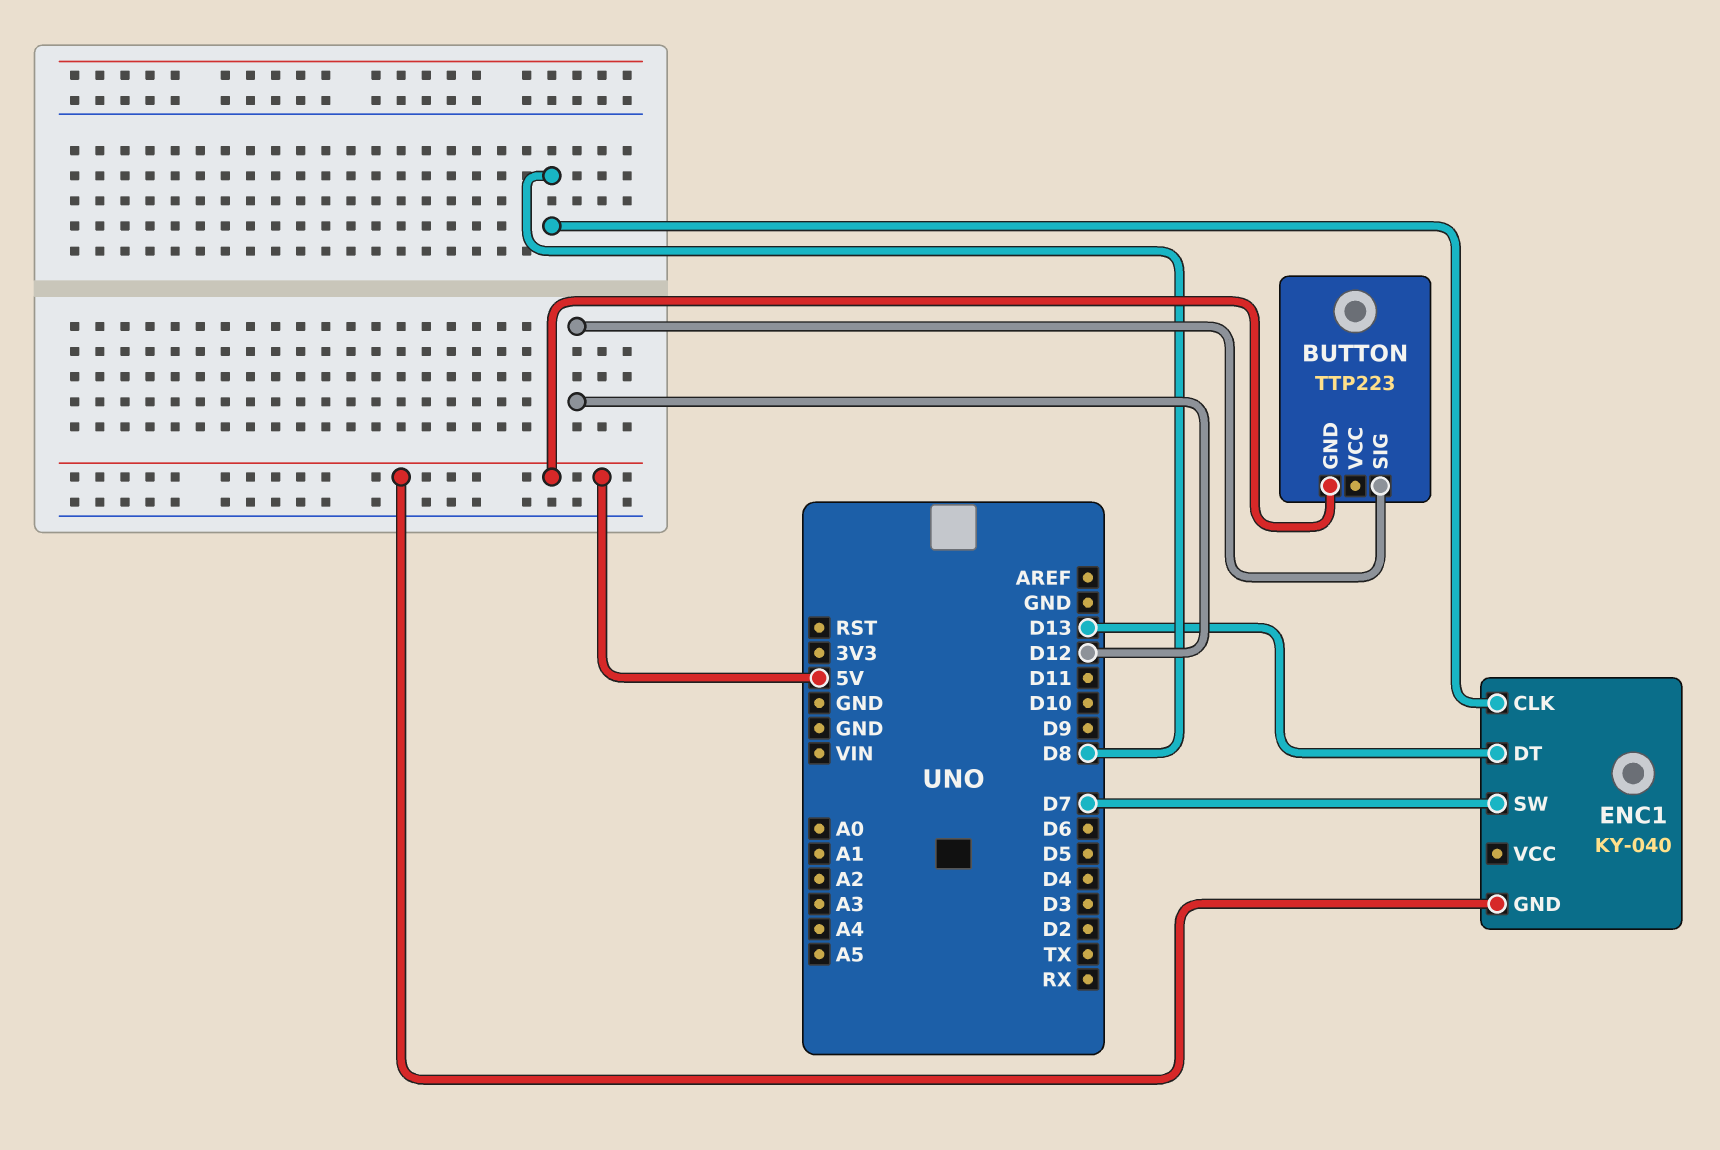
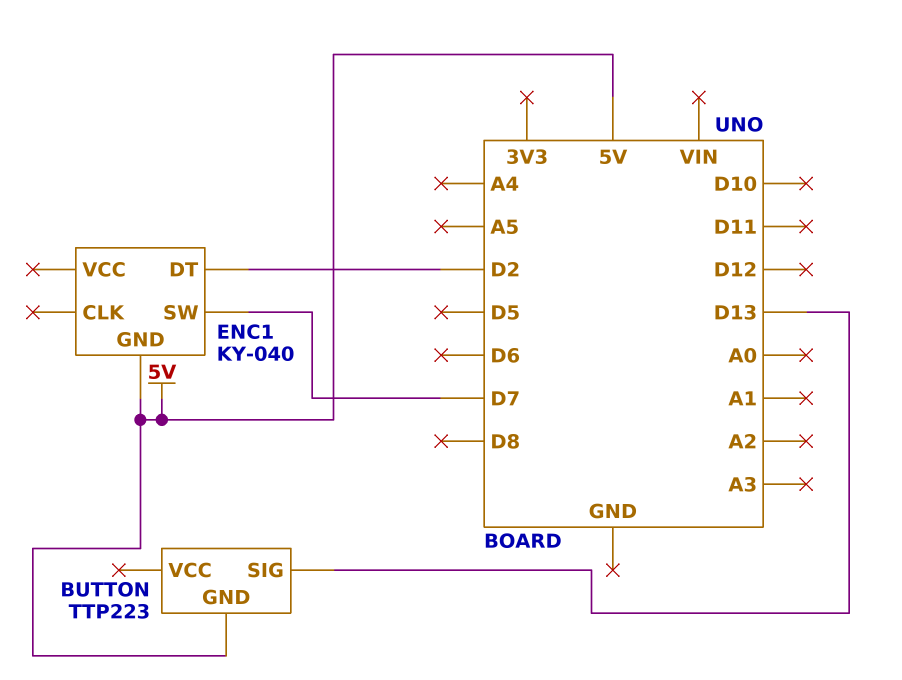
BUTTON pin SIG: D12 -> D13
ENC1 pin CLK: D8 -> none
ENC1 pin DT: D13 -> D2

